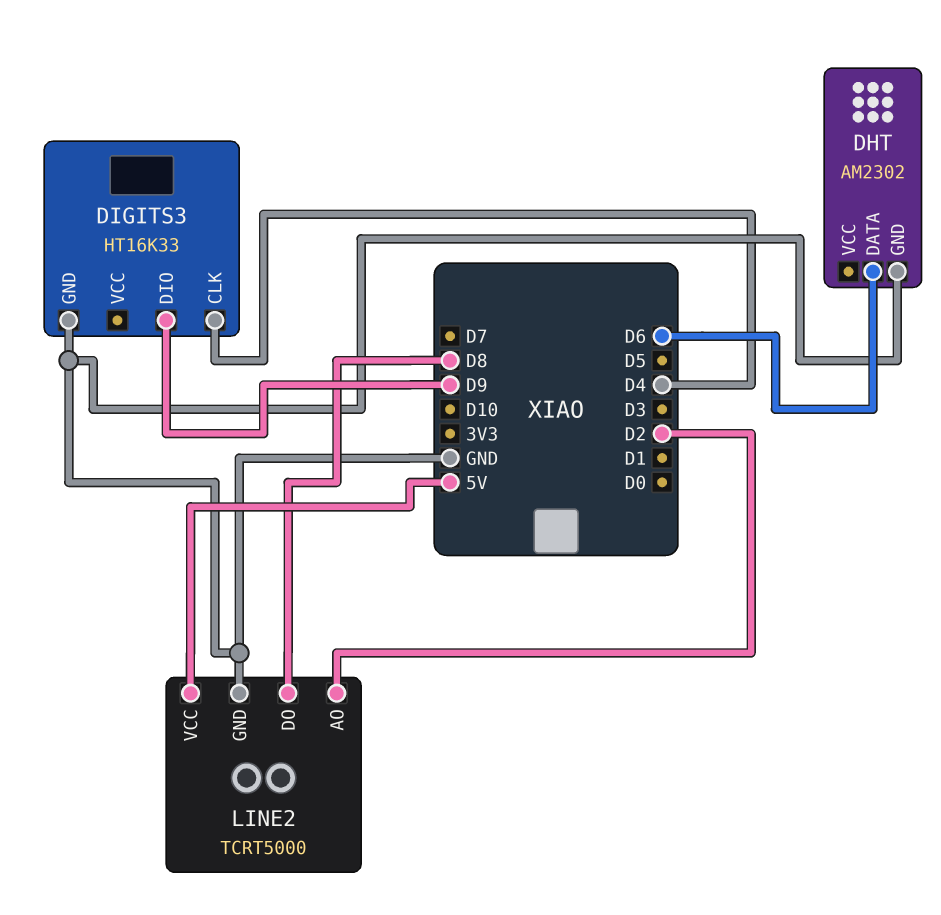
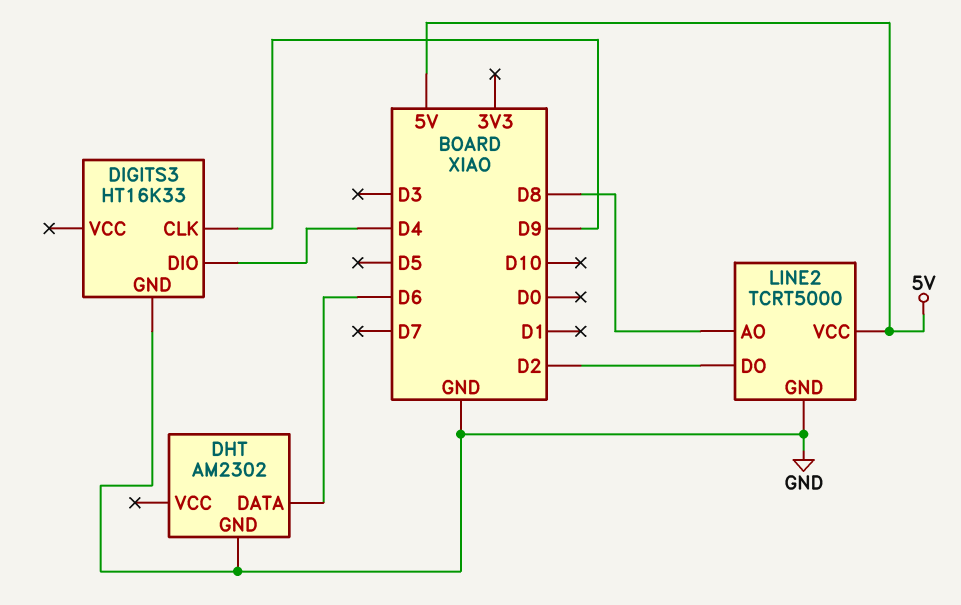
DIGITS3 pin CLK: D4 -> D9
DIGITS3 pin DIO: D9 -> D4
LINE2 pin AO: D2 -> D8
LINE2 pin DO: D8 -> D2

